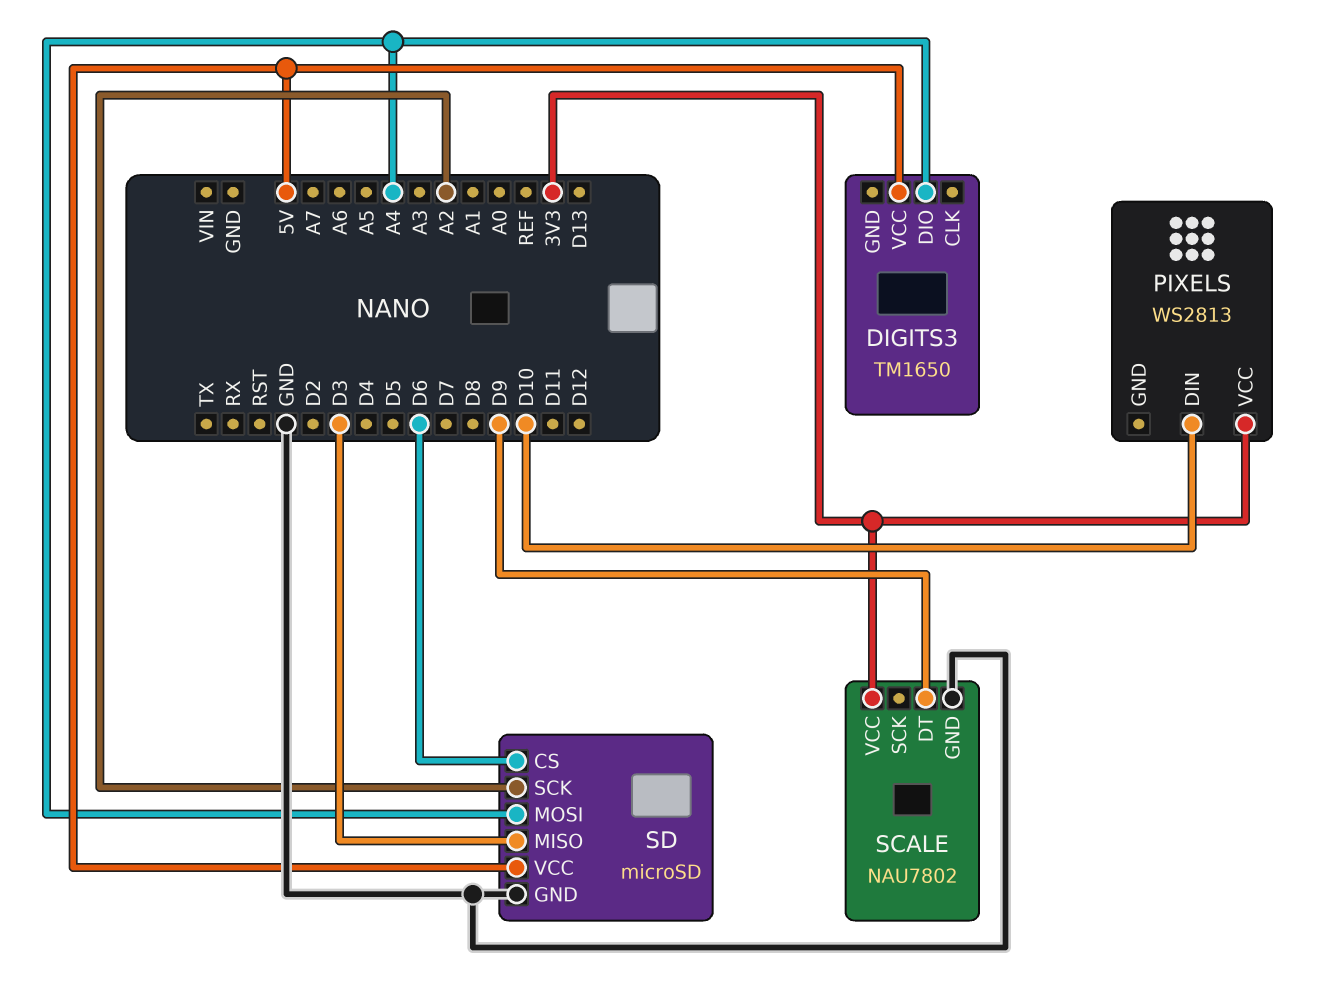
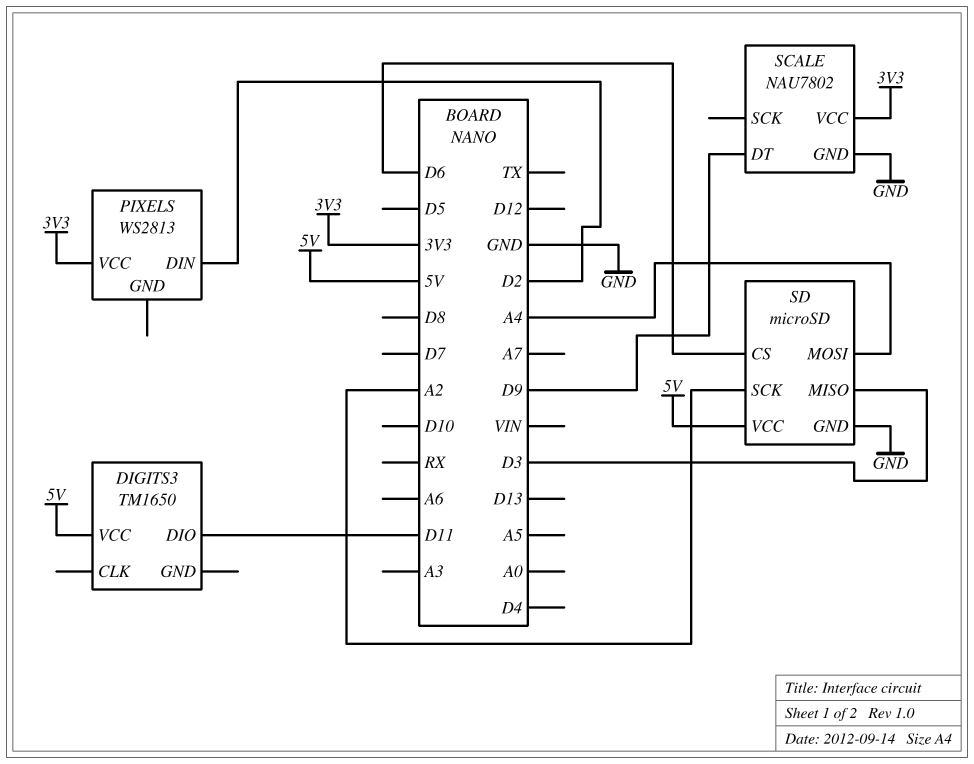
DIGITS3 pin DIO: A4 -> D11
PIXELS pin DIN: D10 -> D2

